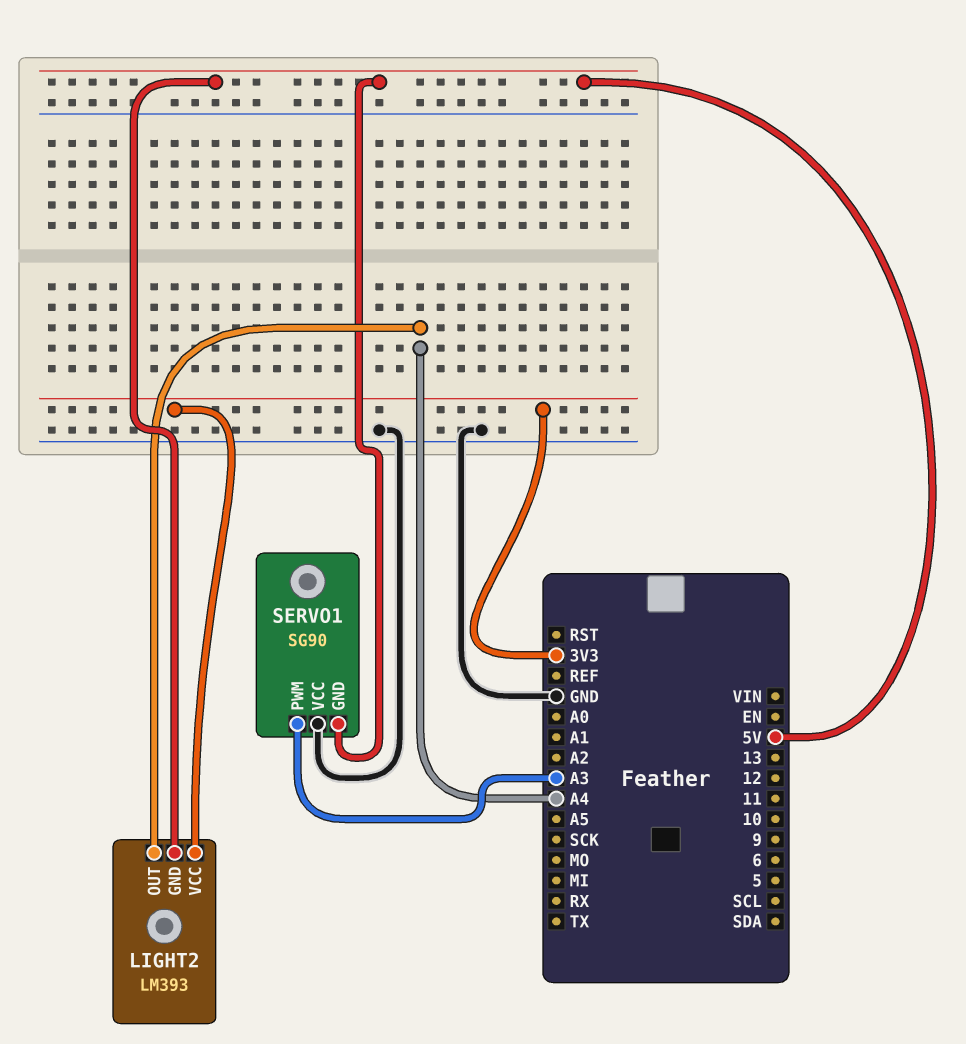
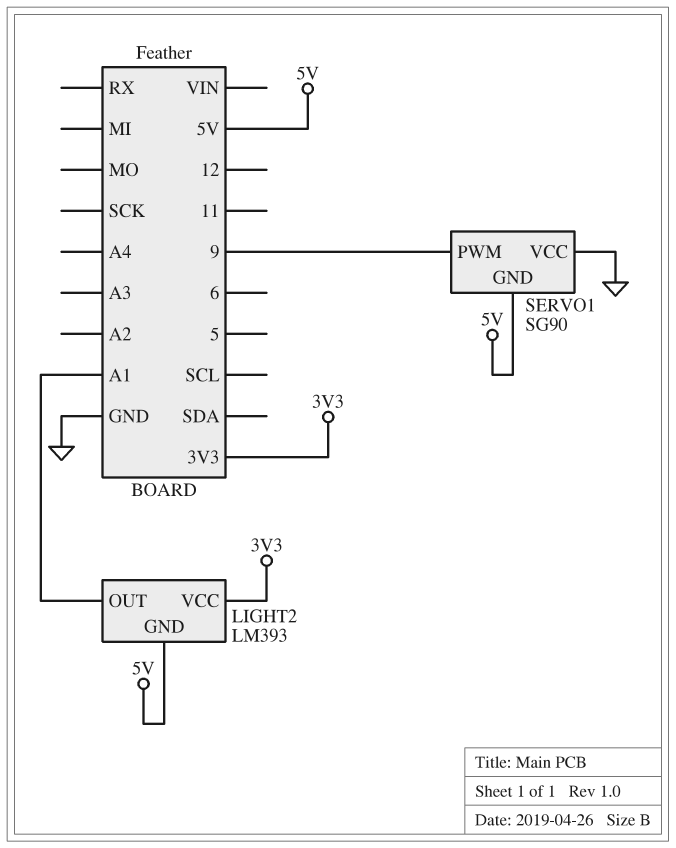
LIGHT2 pin OUT: A4 -> A1
SERVO1 pin PWM: A3 -> 9

